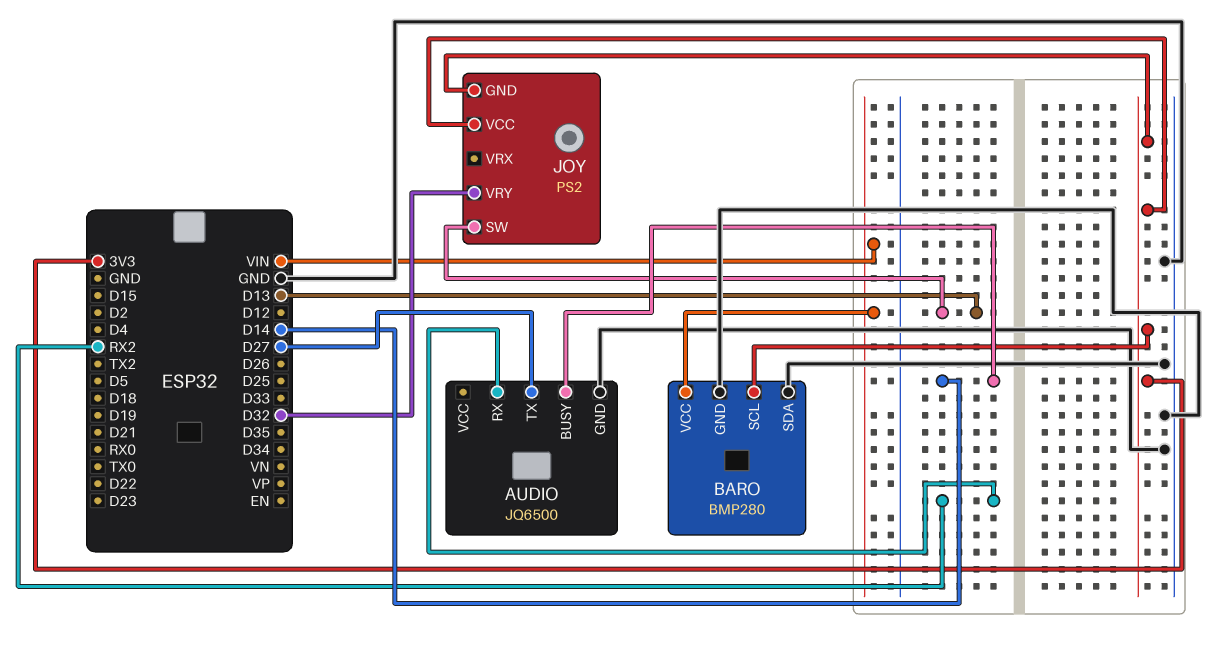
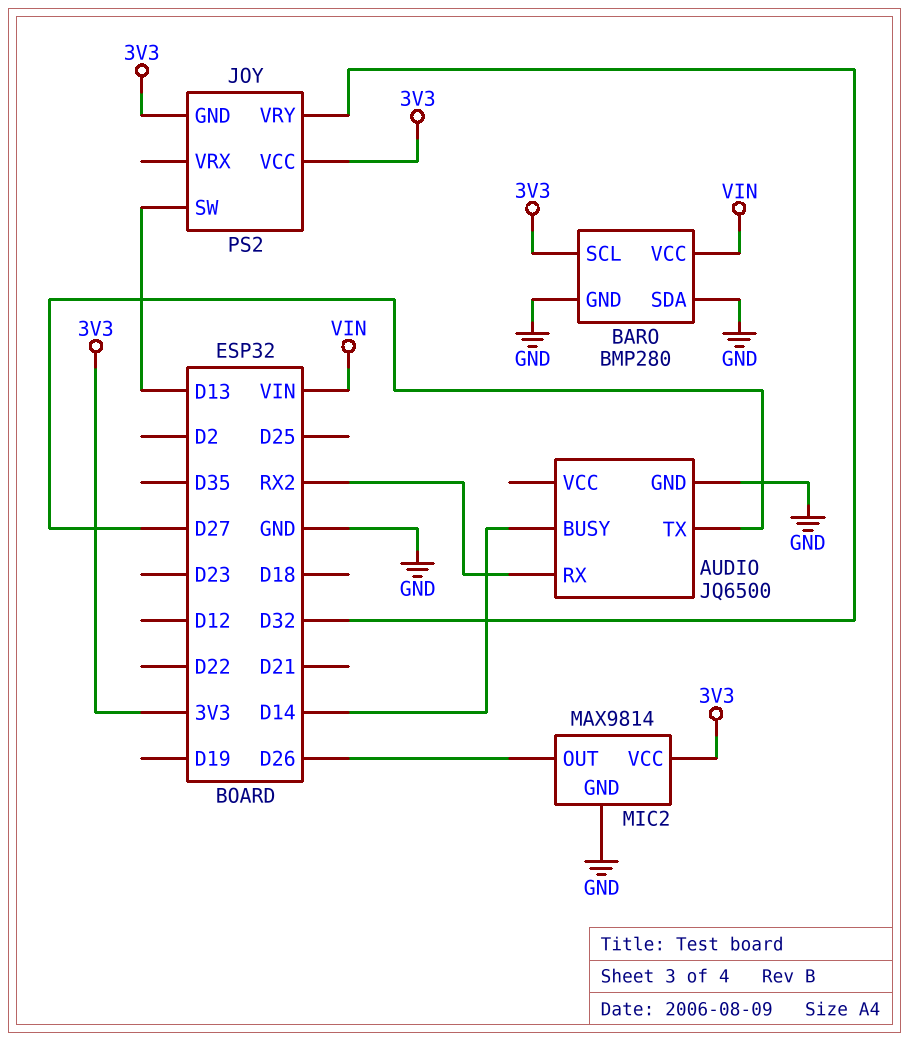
MIC2: none -> MAX9814
MIC2 pin GND: none -> GND
MIC2 pin OUT: none -> D26
MIC2 pin VCC: none -> 3V3

